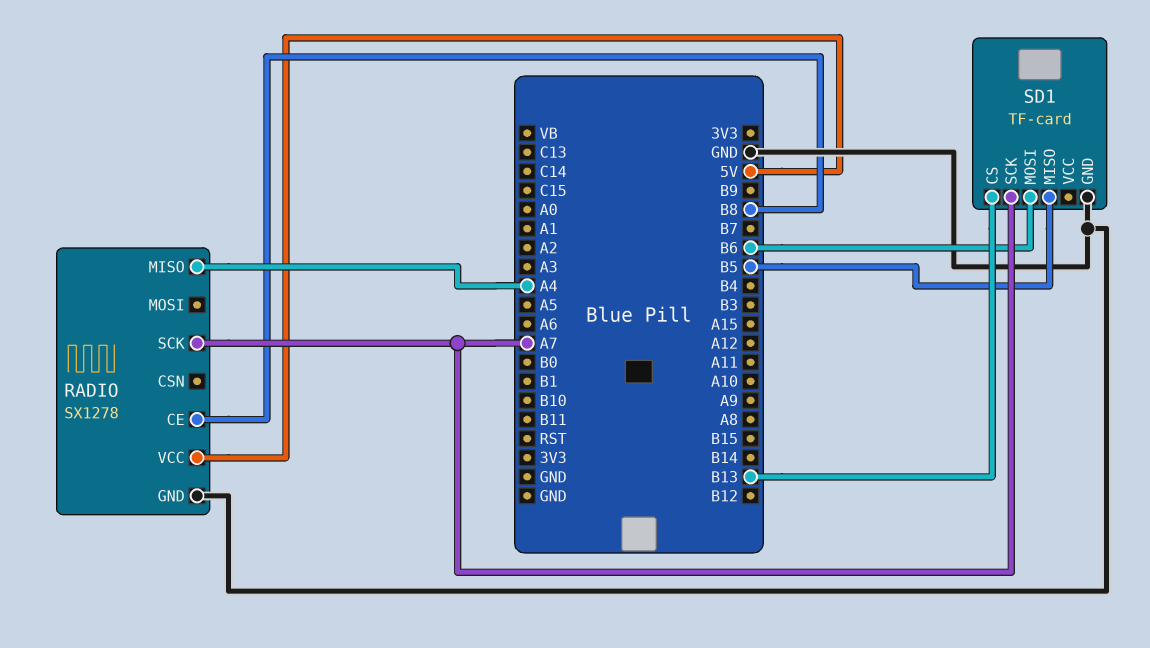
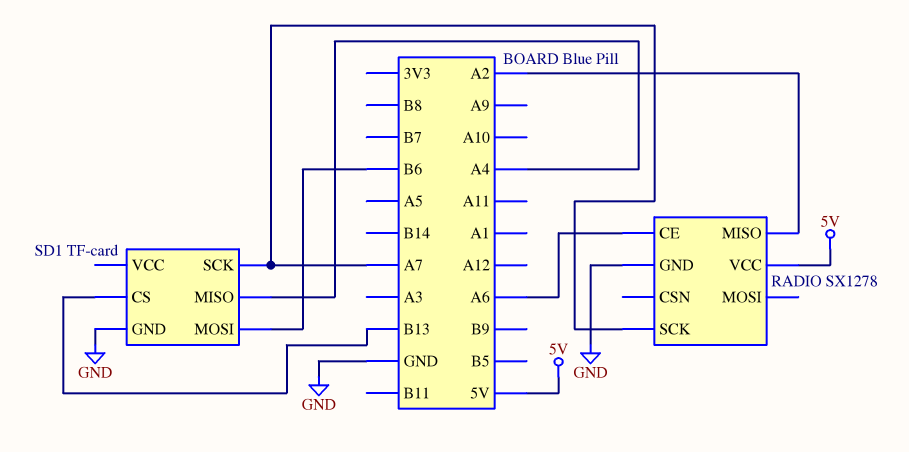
RADIO pin CE: B8 -> A6
RADIO pin MISO: A4 -> A2
SD1 pin MISO: B5 -> A4

